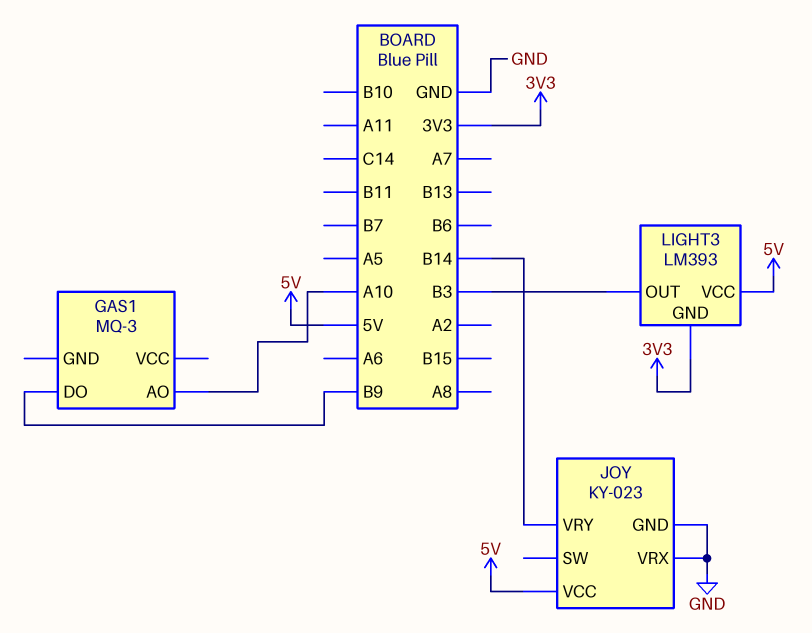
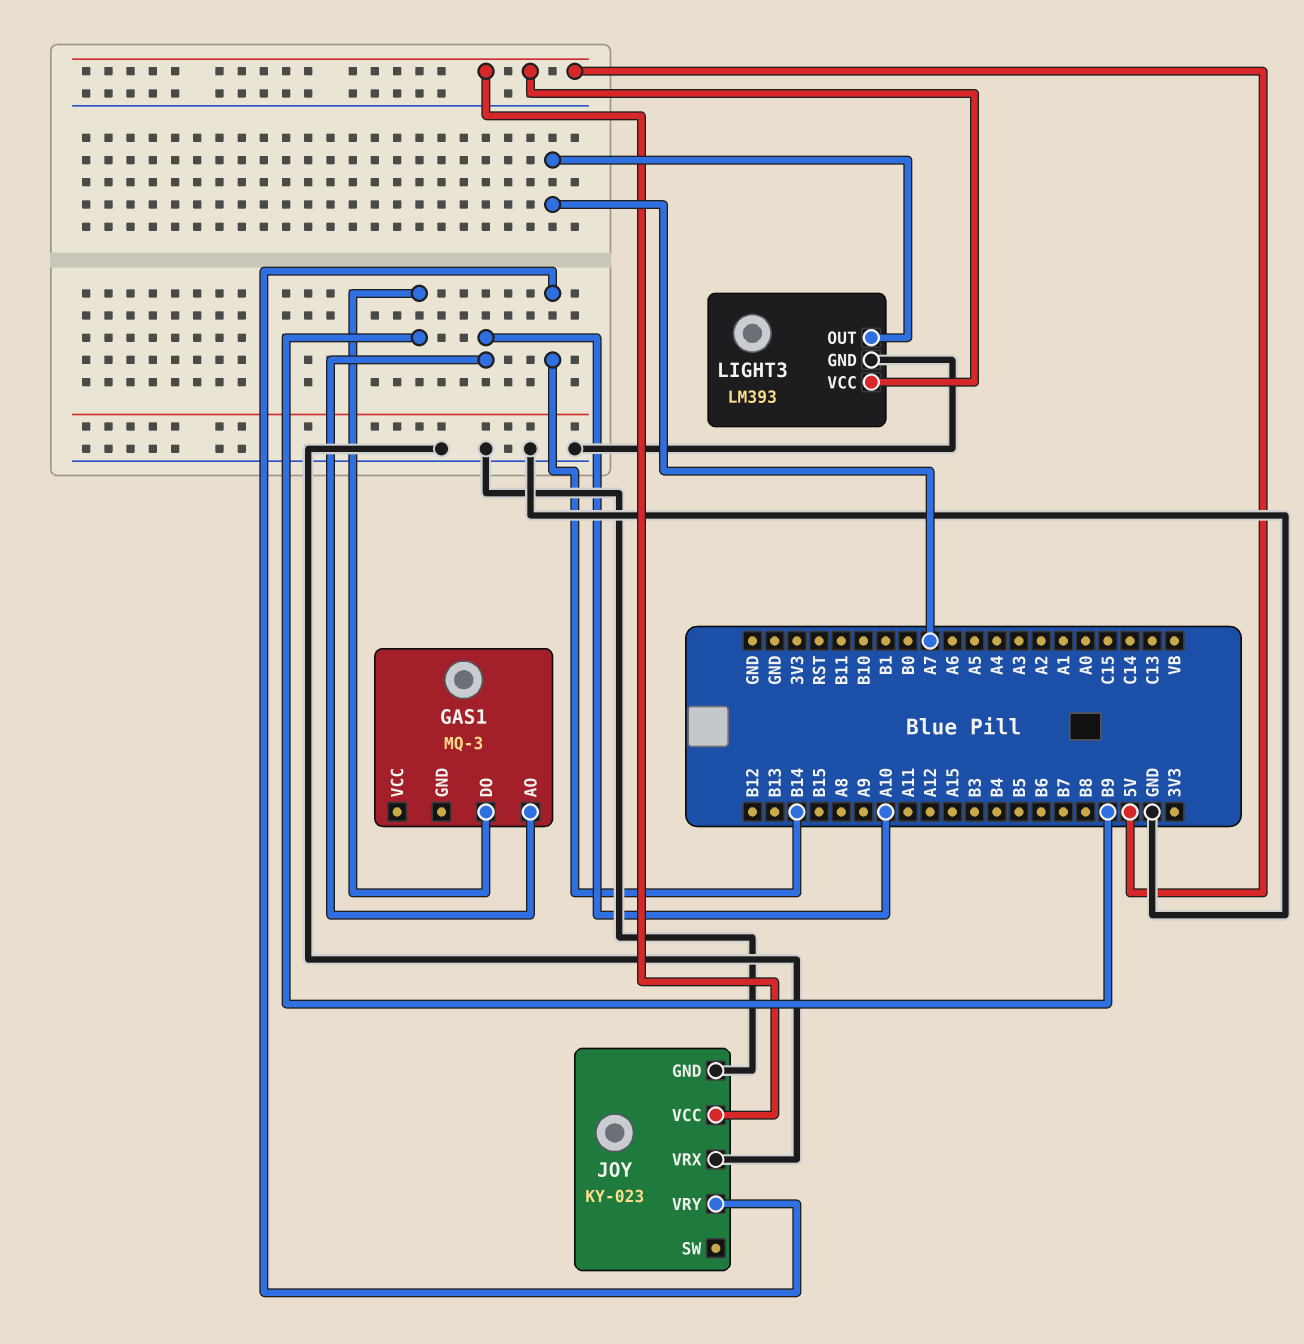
LIGHT3 pin GND: 3V3 -> GND
LIGHT3 pin OUT: B3 -> A7

